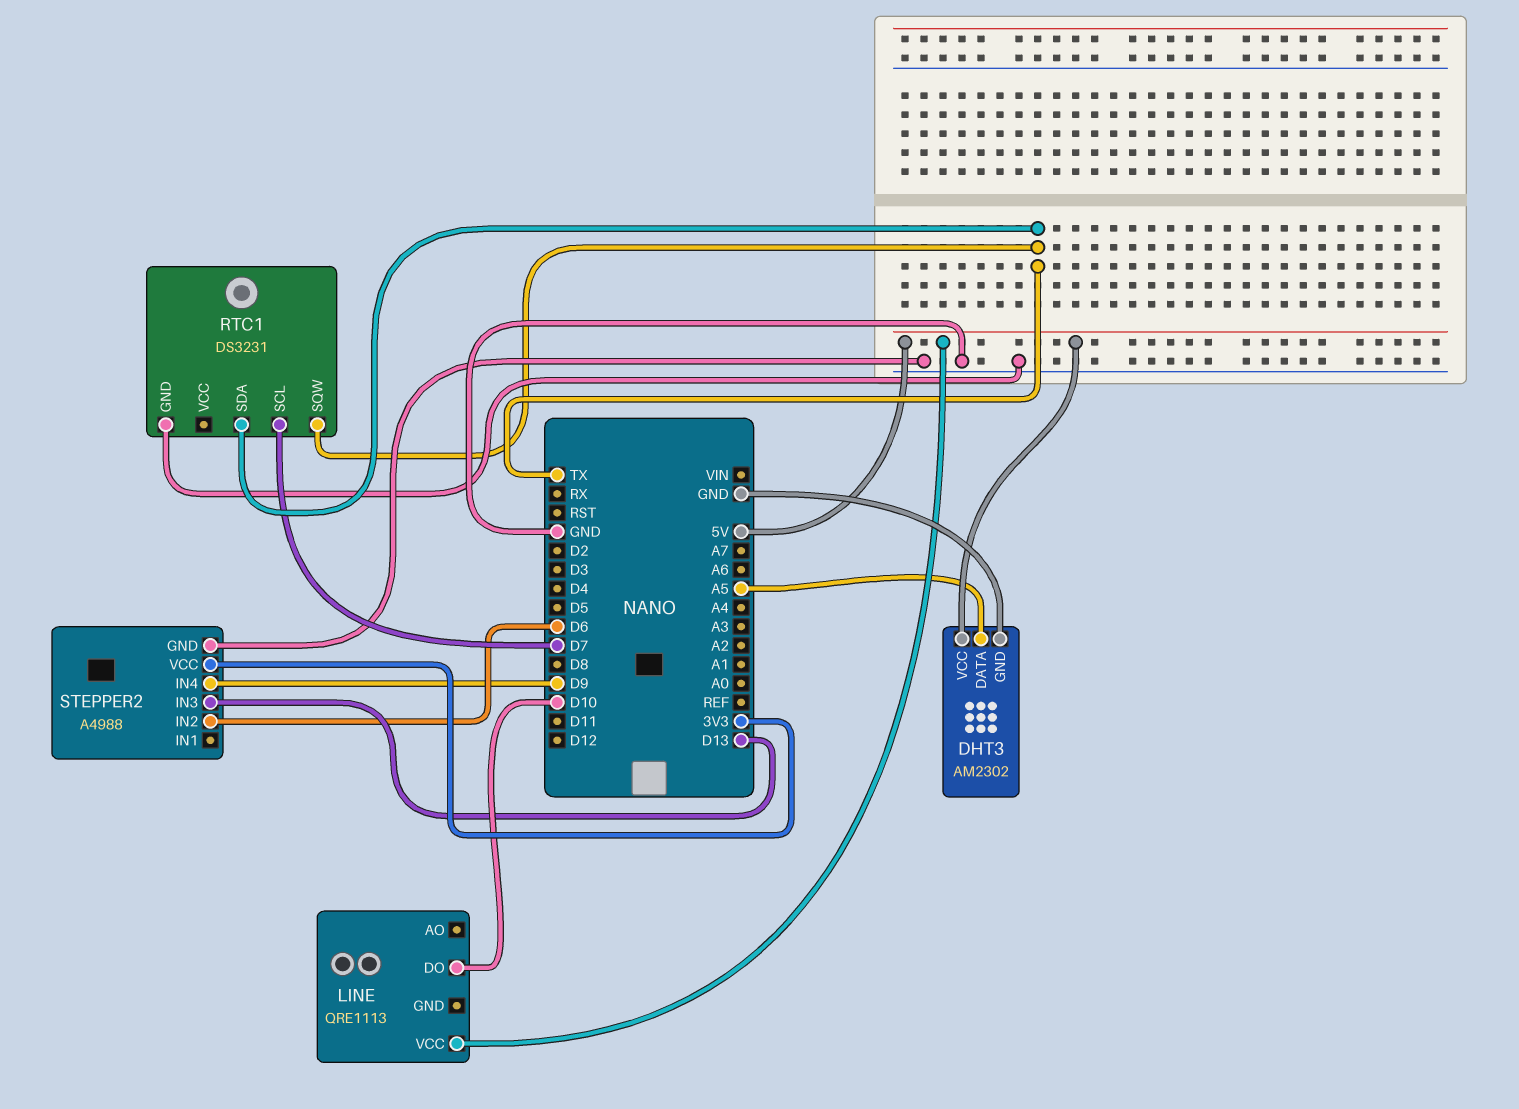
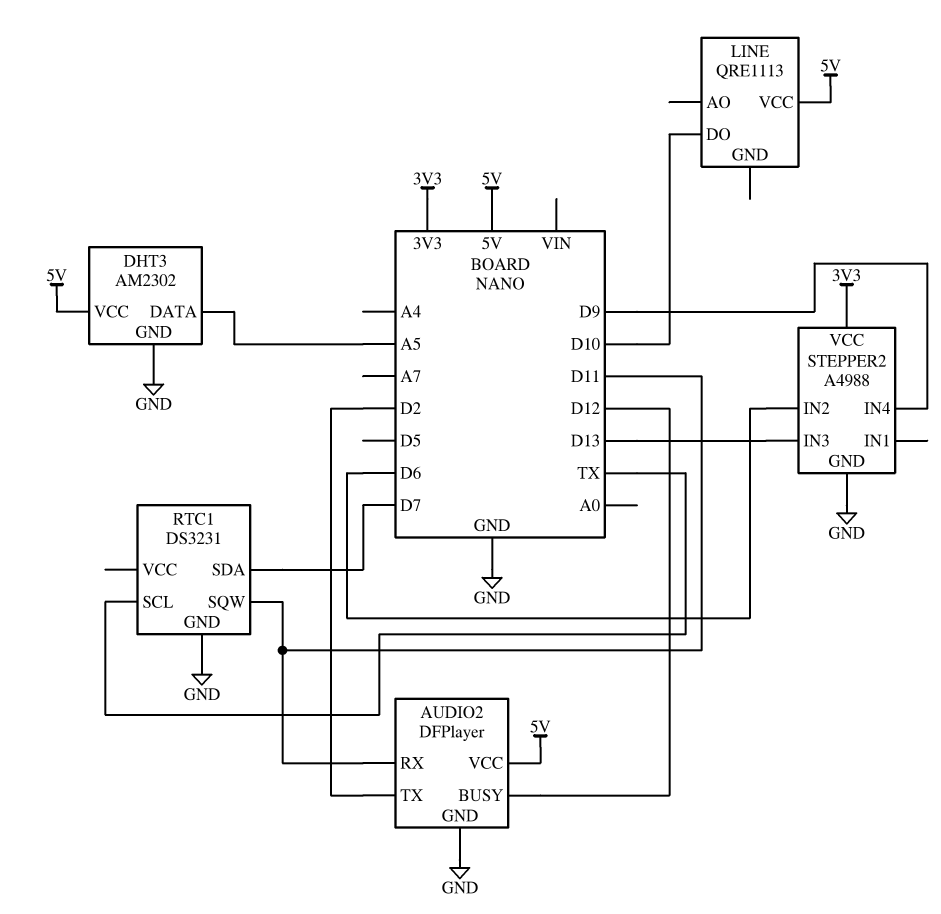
AUDIO2: none -> DFPlayer
AUDIO2 pin BUSY: none -> D12
AUDIO2 pin GND: none -> GND
AUDIO2 pin RX: none -> D11
AUDIO2 pin TX: none -> D2
AUDIO2 pin VCC: none -> 5V
RTC1 pin SCL: D7 -> TX
RTC1 pin SDA: TX -> D7
RTC1 pin SQW: TX -> D11

